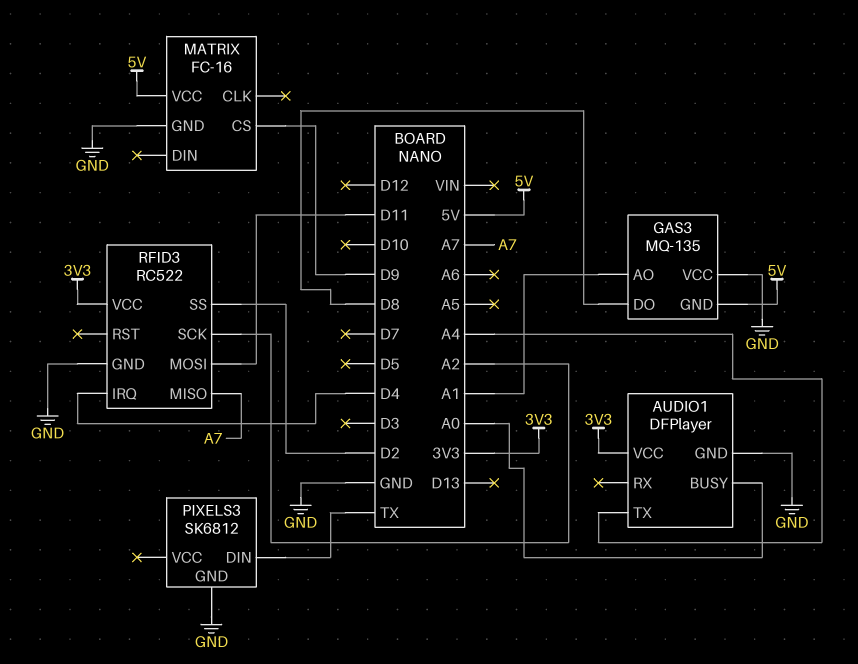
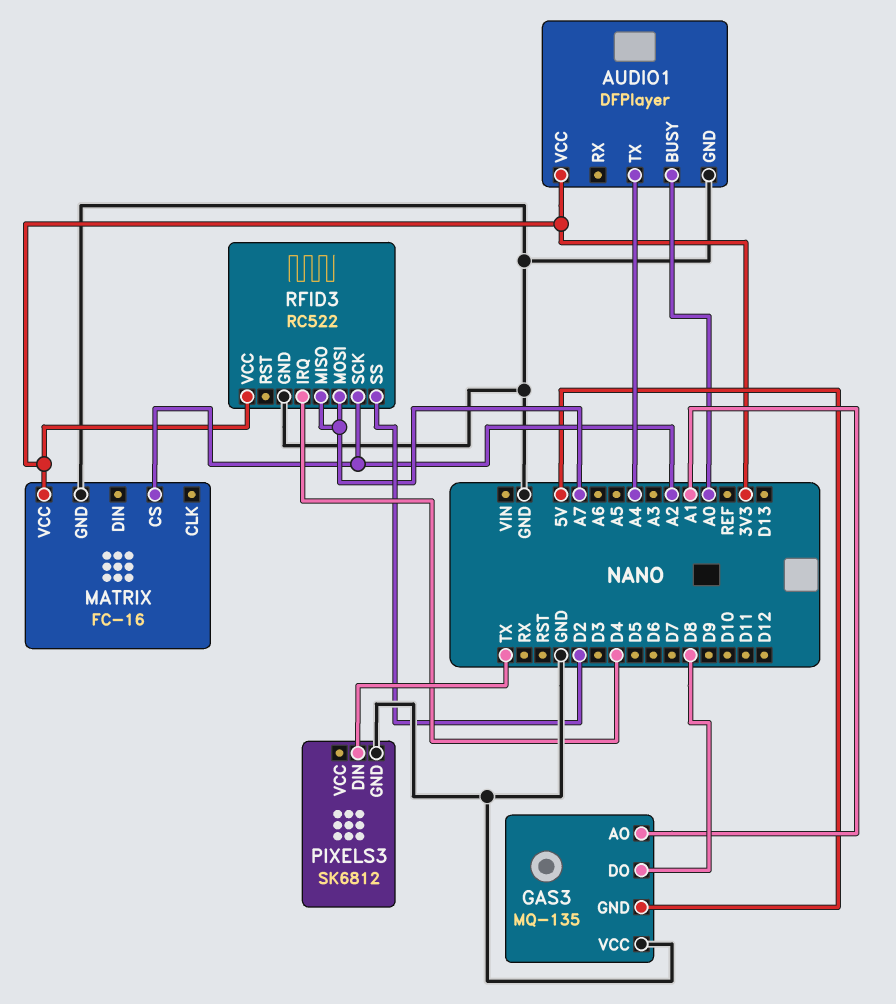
MATRIX pin CS: D9 -> A2
MATRIX pin VCC: 5V -> 3V3
RFID3 pin MOSI: D11 -> A7

